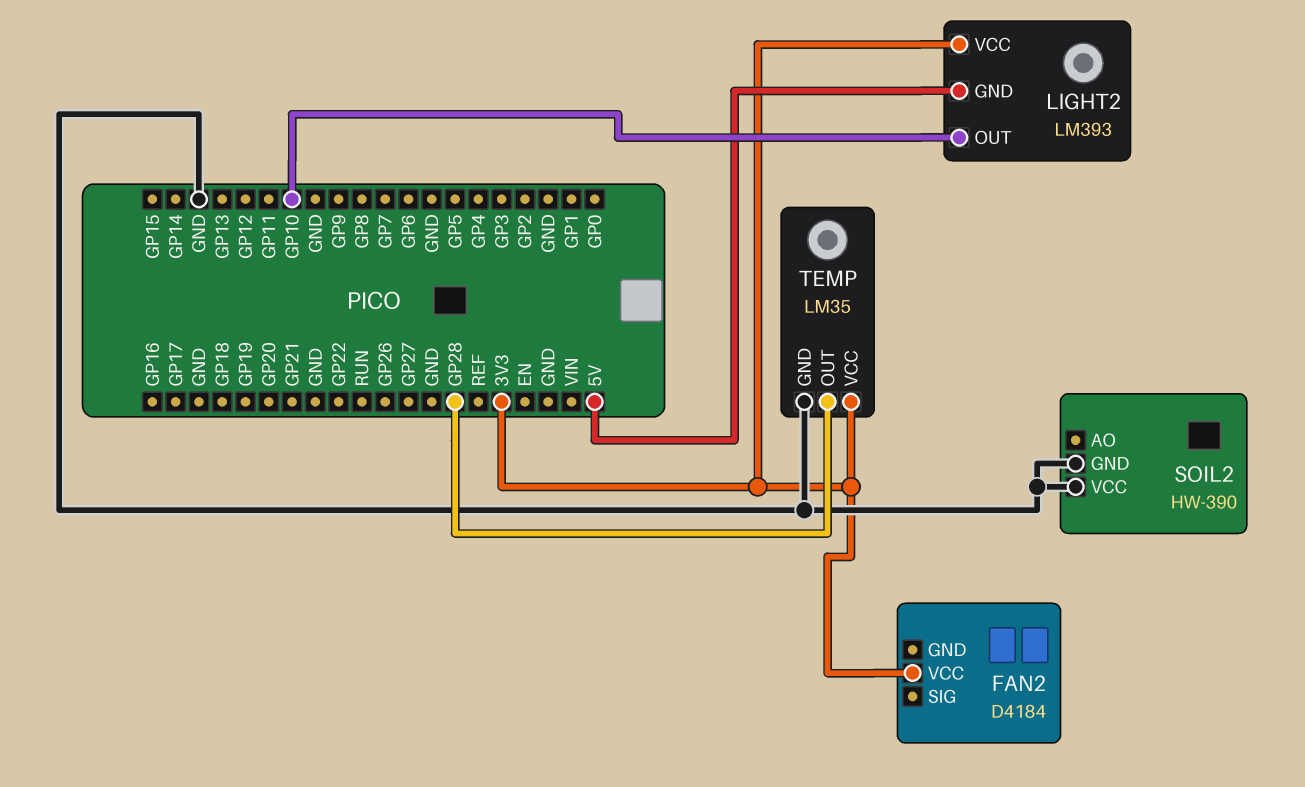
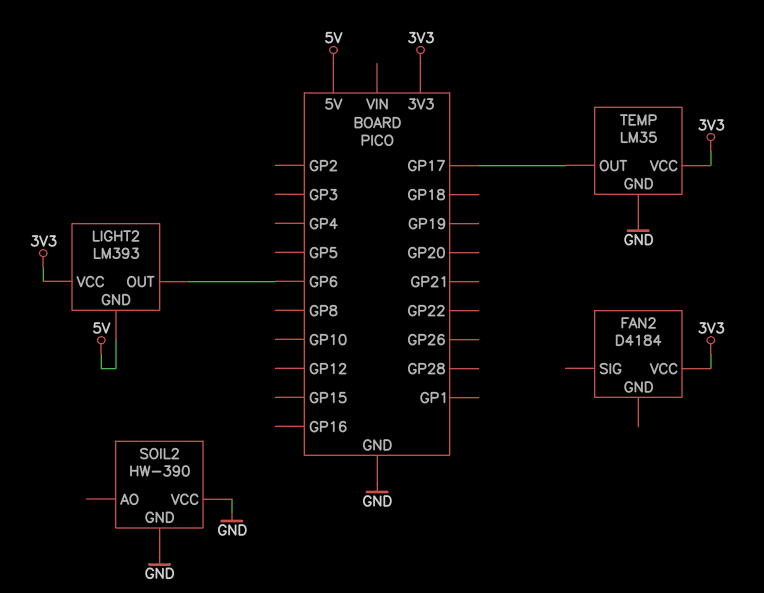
LIGHT2 pin OUT: GP10 -> GP6
TEMP pin OUT: GP28 -> GP17

